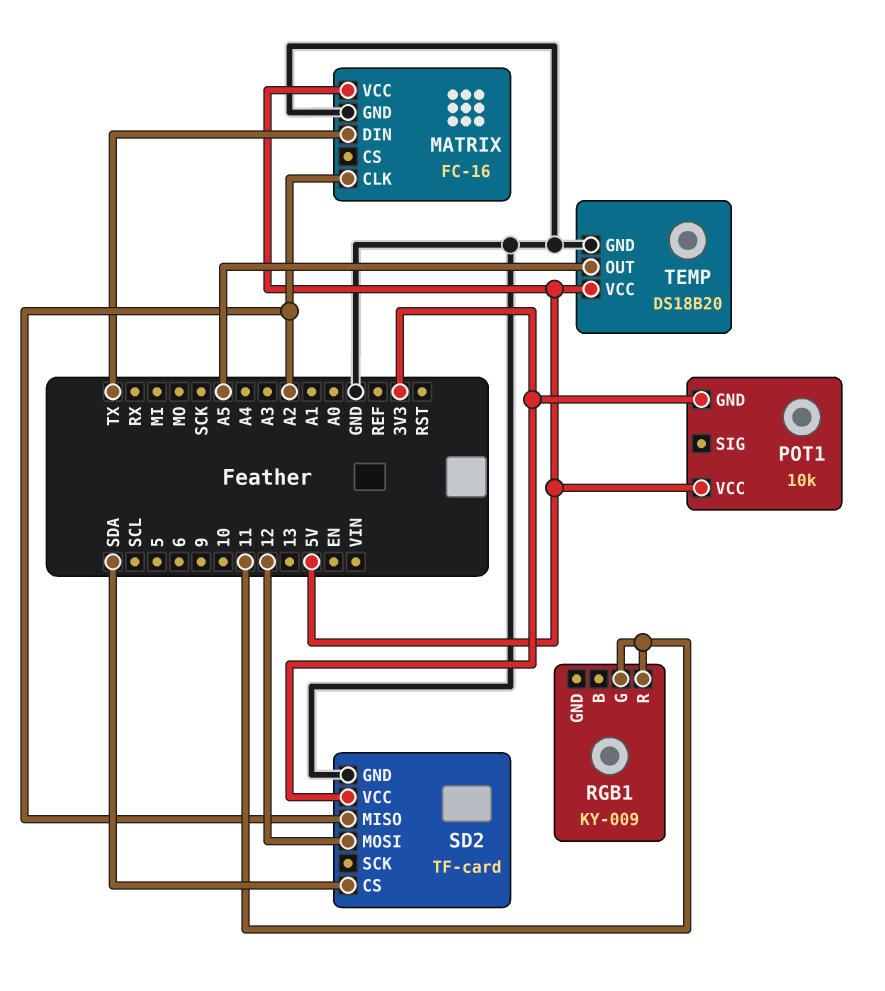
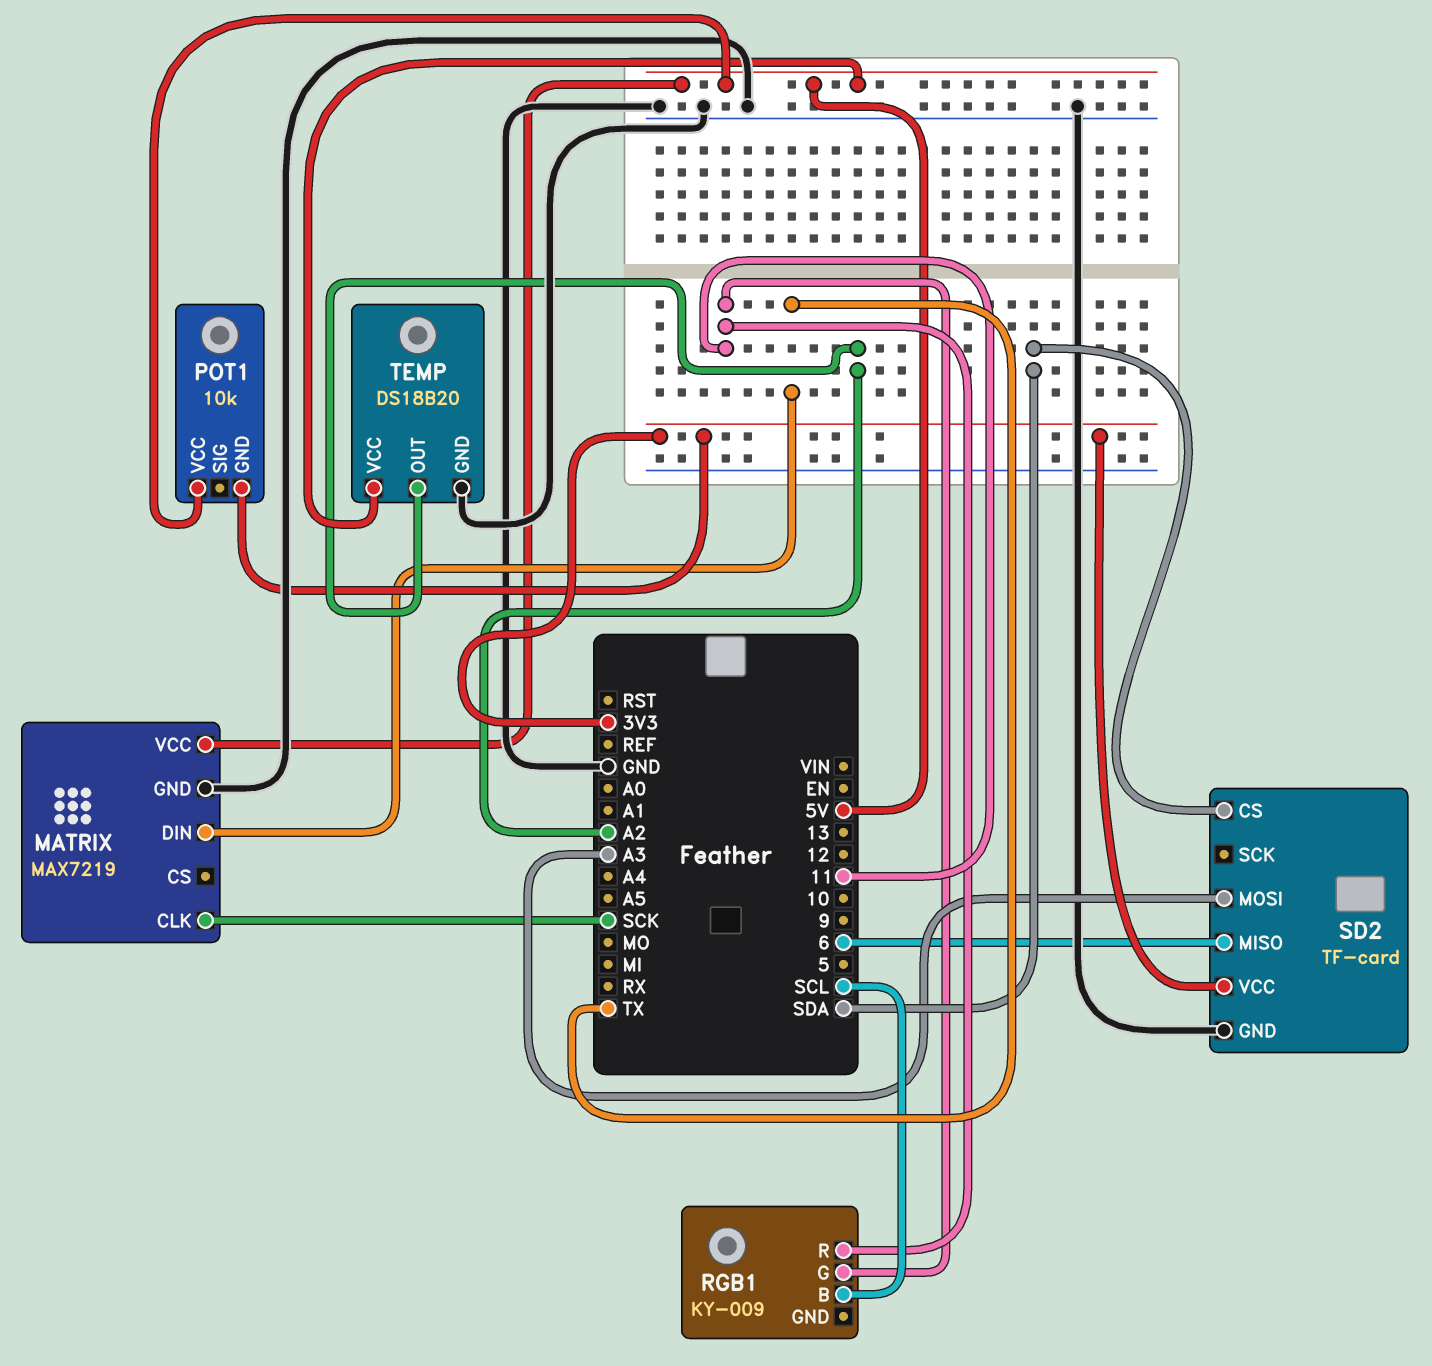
MATRIX: FC-16 -> MAX7219
MATRIX pin CLK: A2 -> SCK
RGB1 pin B: none -> SCL
SD2 pin MISO: A2 -> 6
SD2 pin MOSI: 12 -> A3
TEMP pin OUT: A5 -> A2

